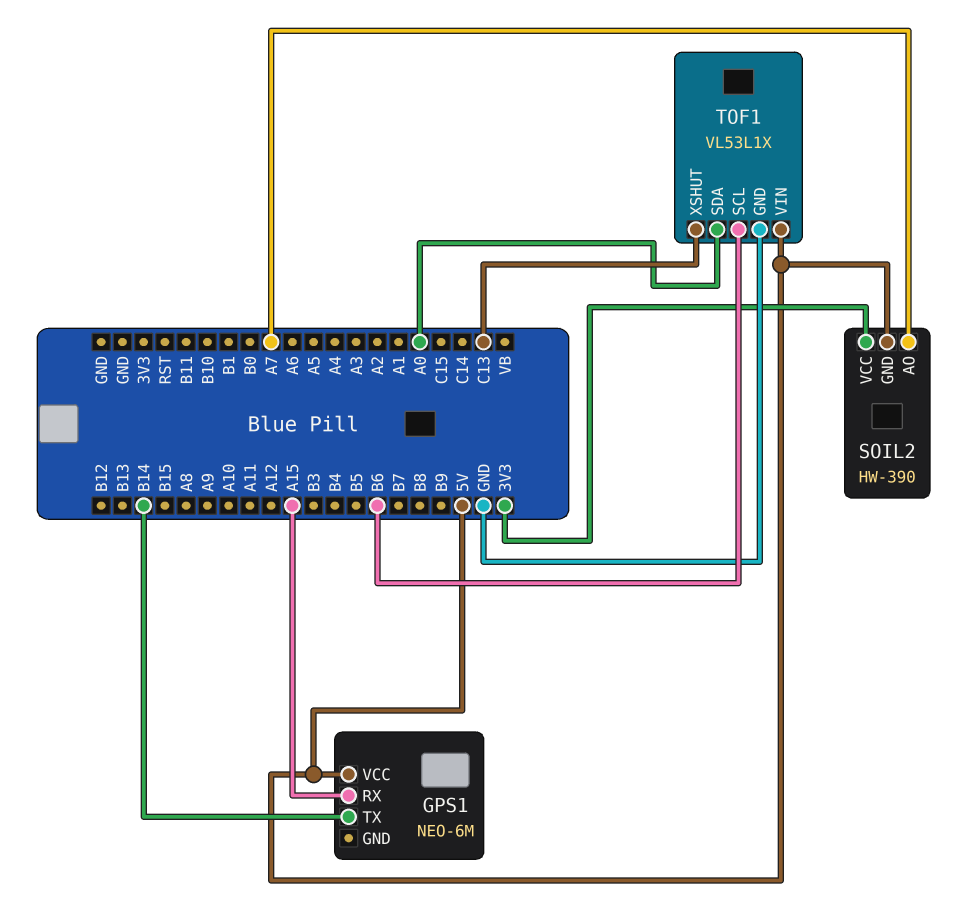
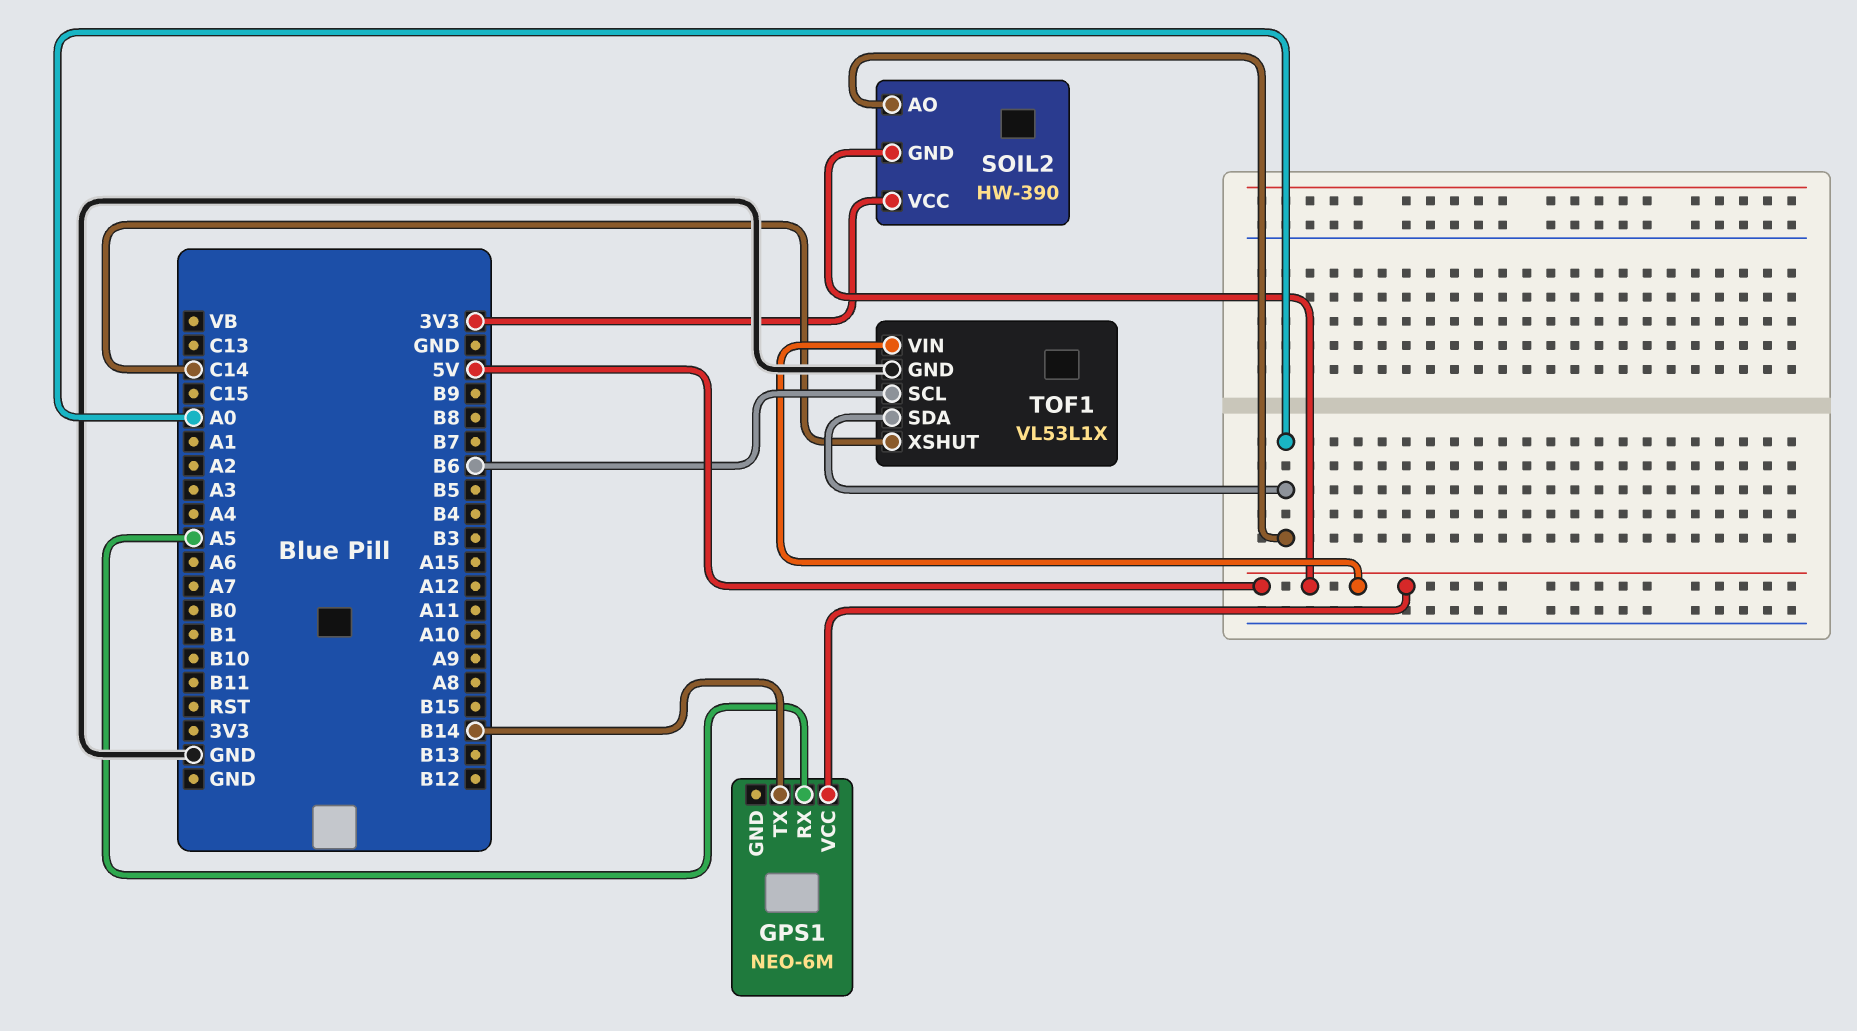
GPS1 pin RX: A15 -> A5
SOIL2 pin AO: A7 -> A0
TOF1 pin XSHUT: C13 -> C14

